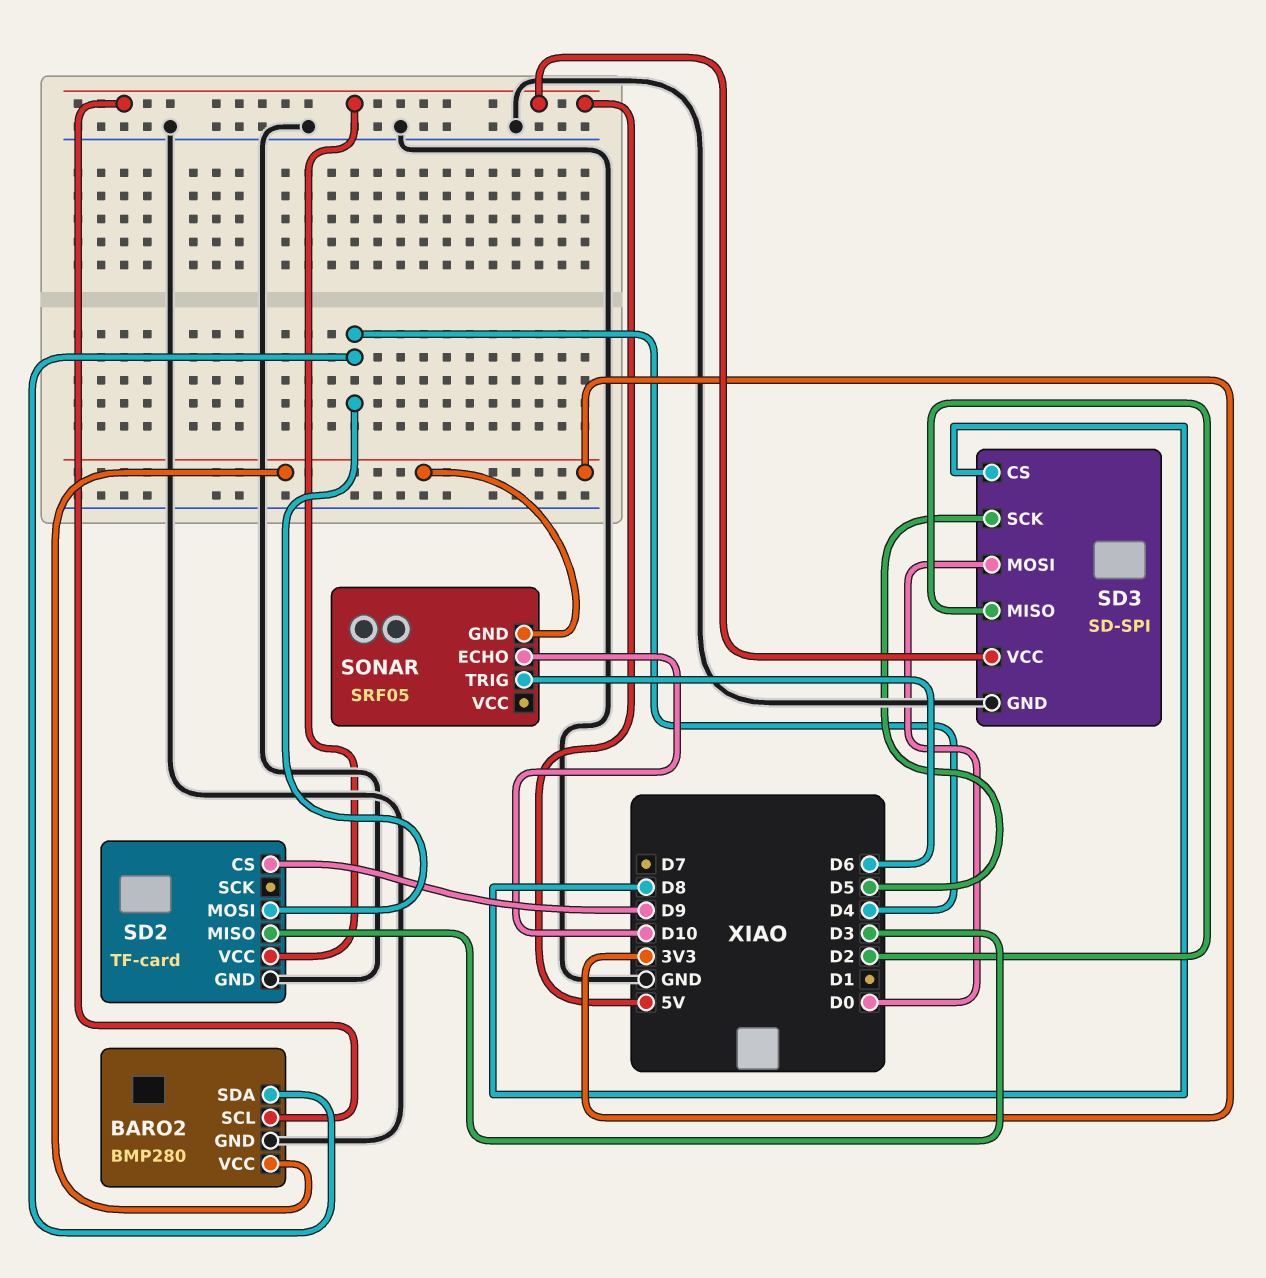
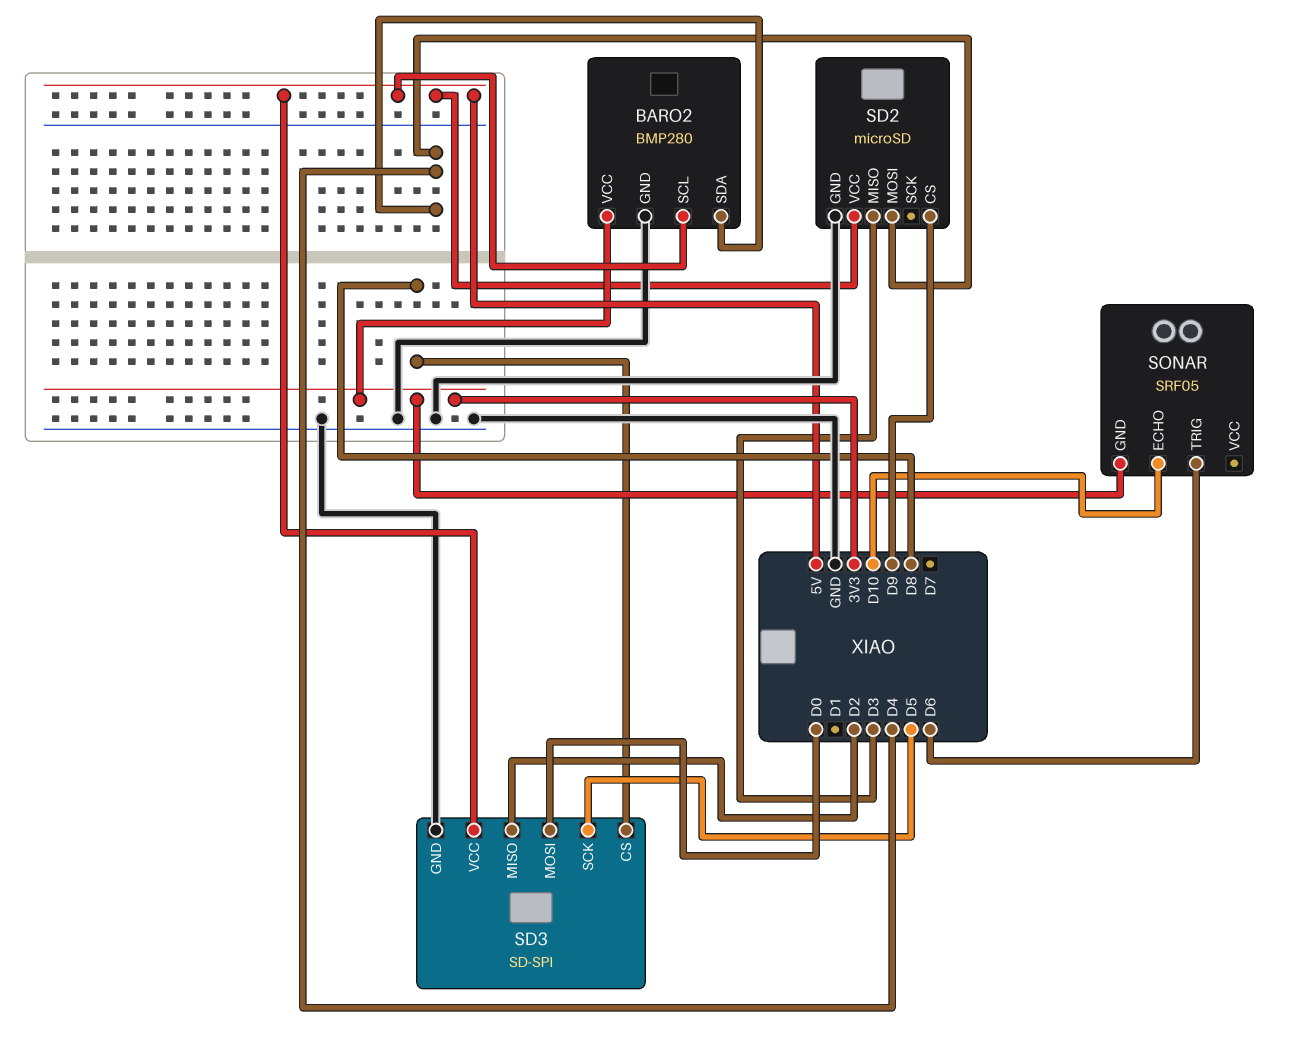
SD2: TF-card -> microSD

